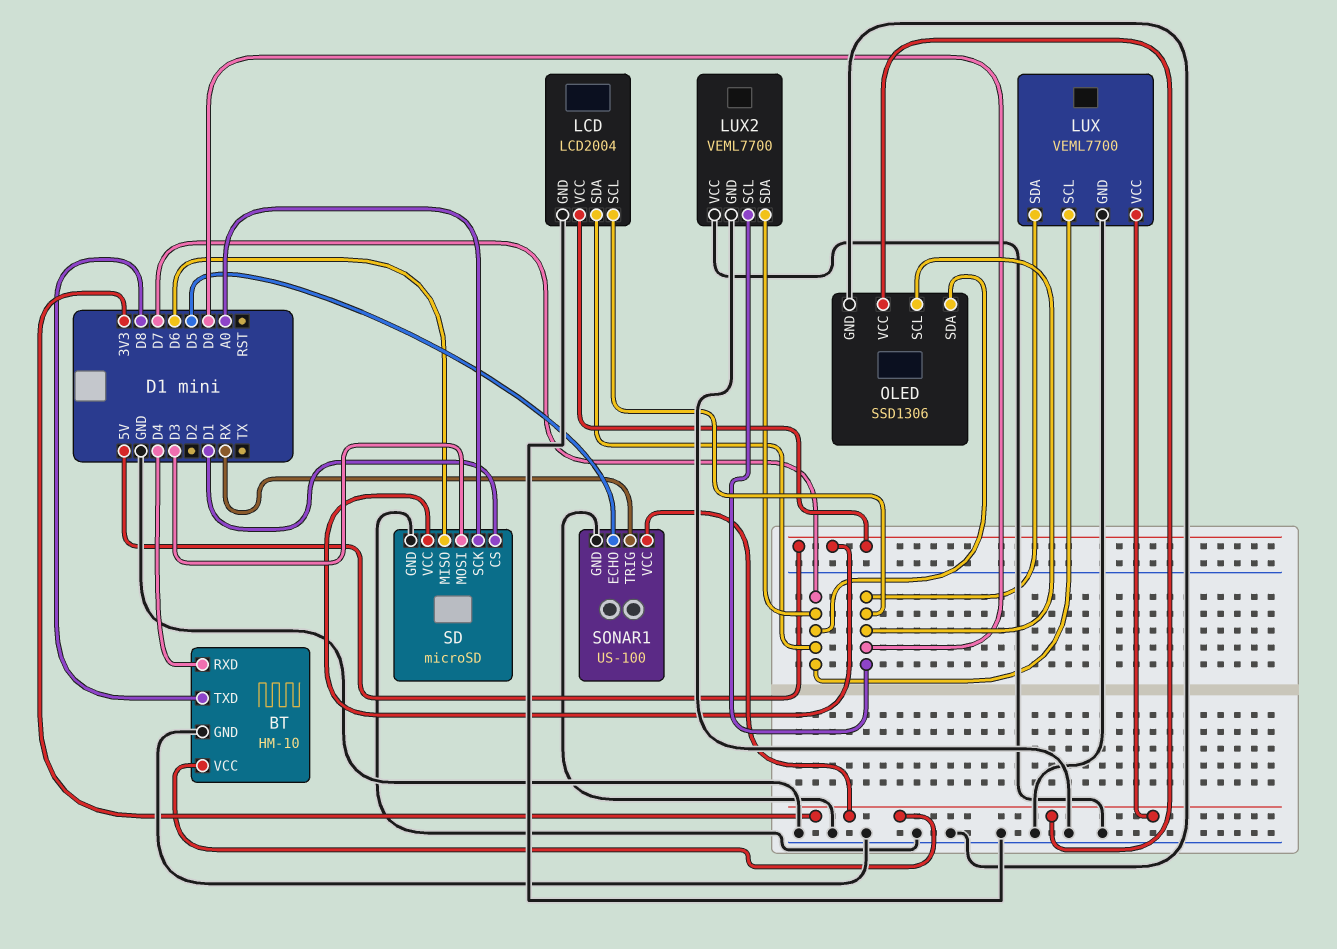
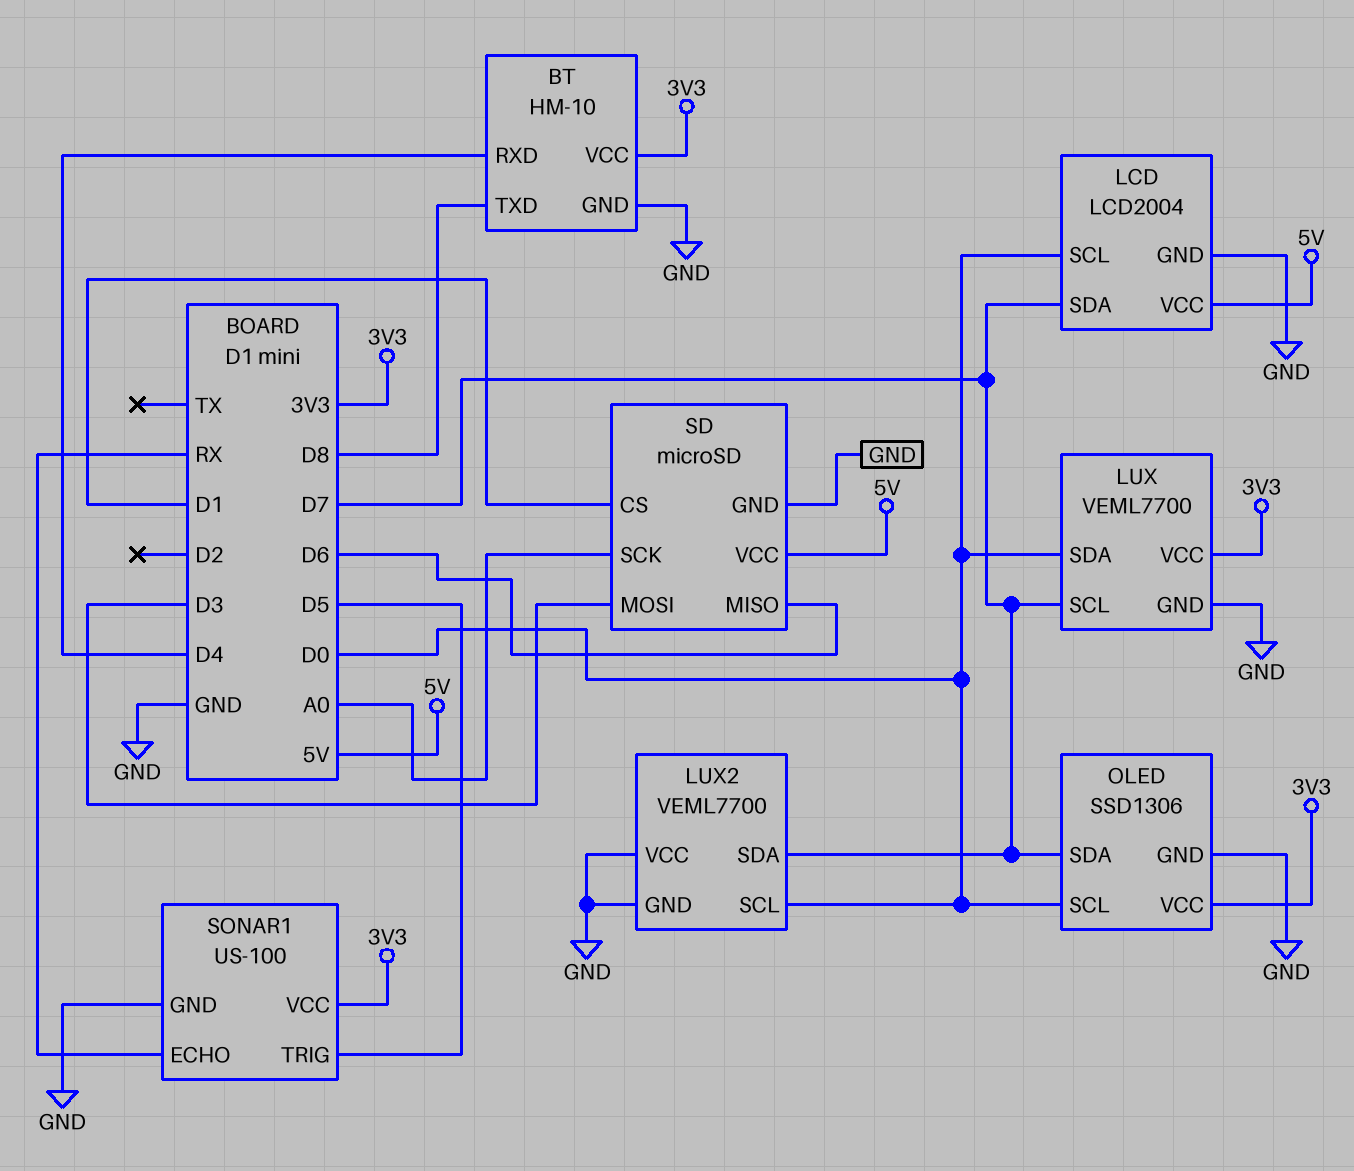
SONAR1 pin ECHO: D5 -> RX
SONAR1 pin TRIG: RX -> D5

